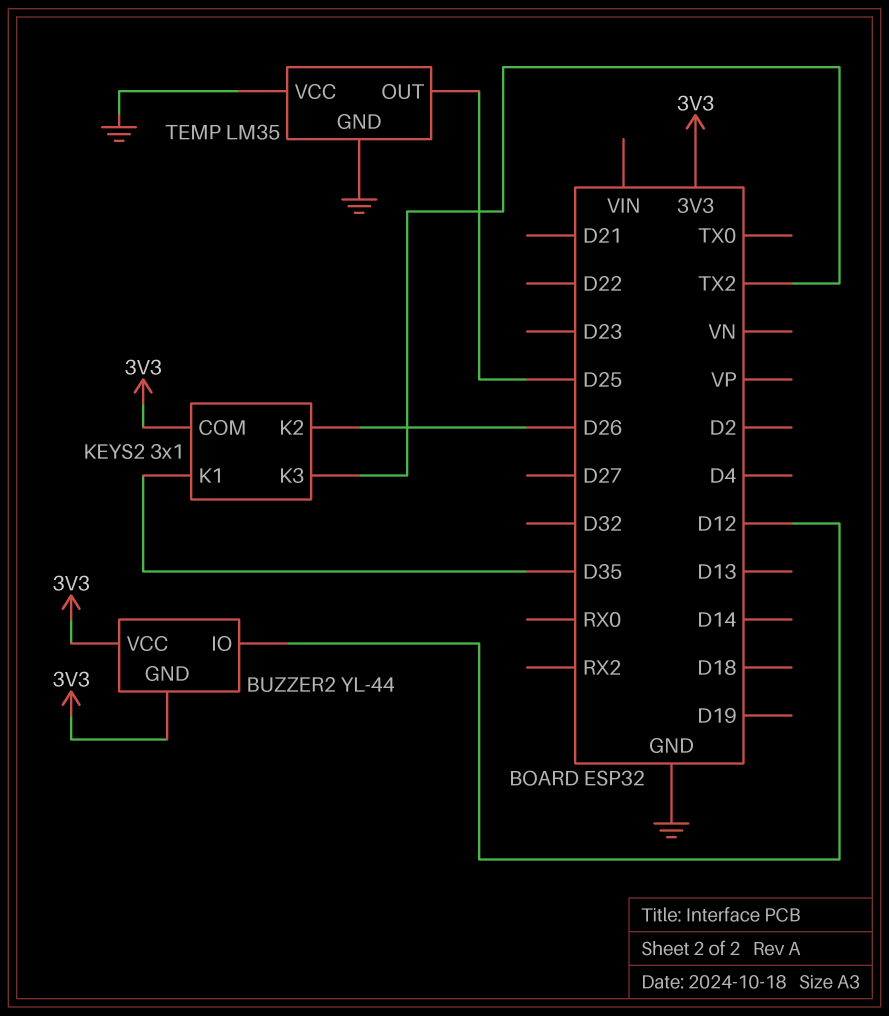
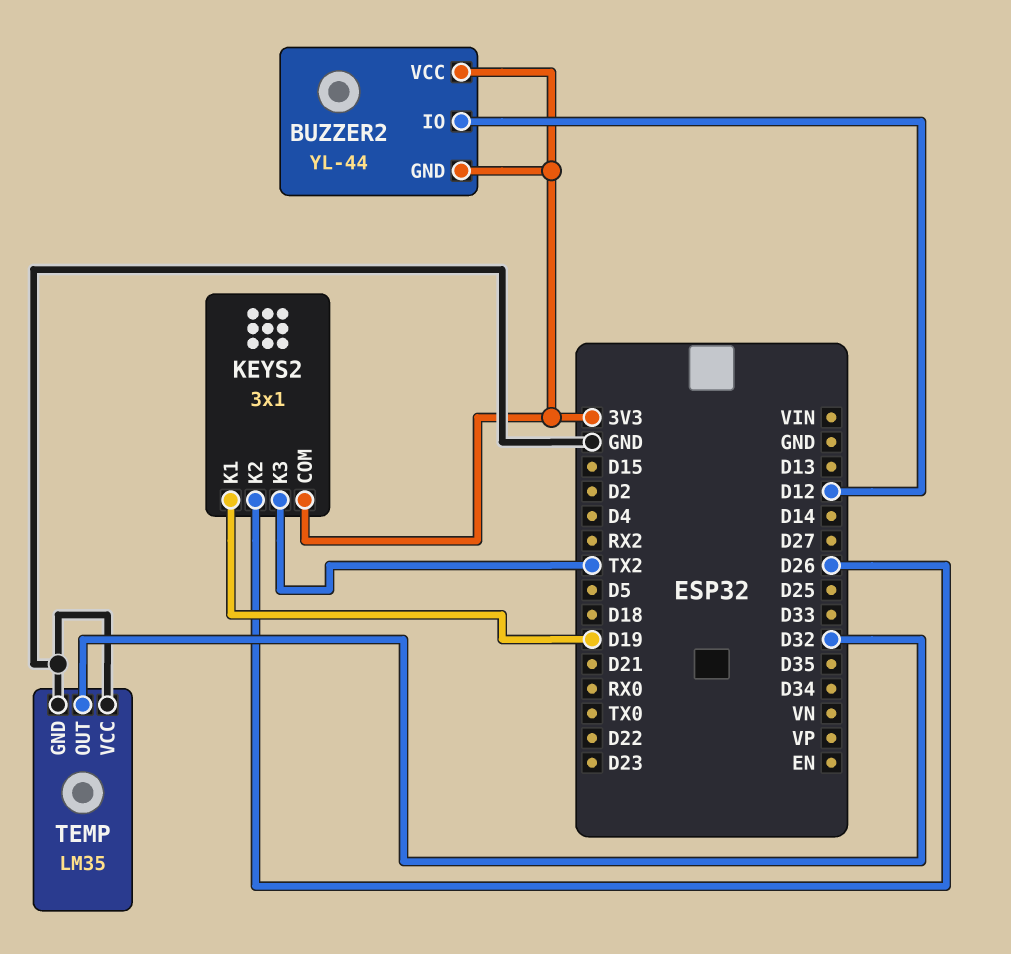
KEYS2 pin K1: D35 -> D19
TEMP pin OUT: D25 -> D32

